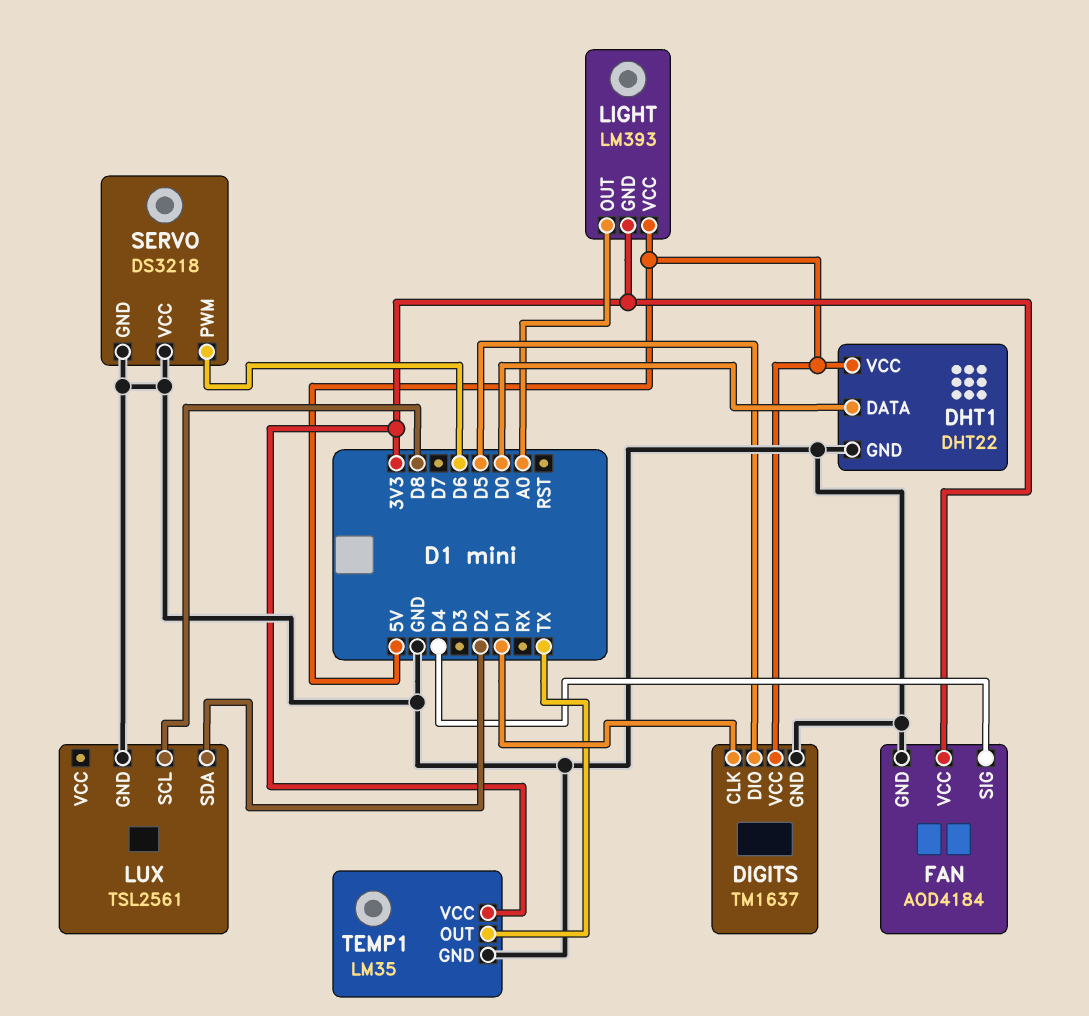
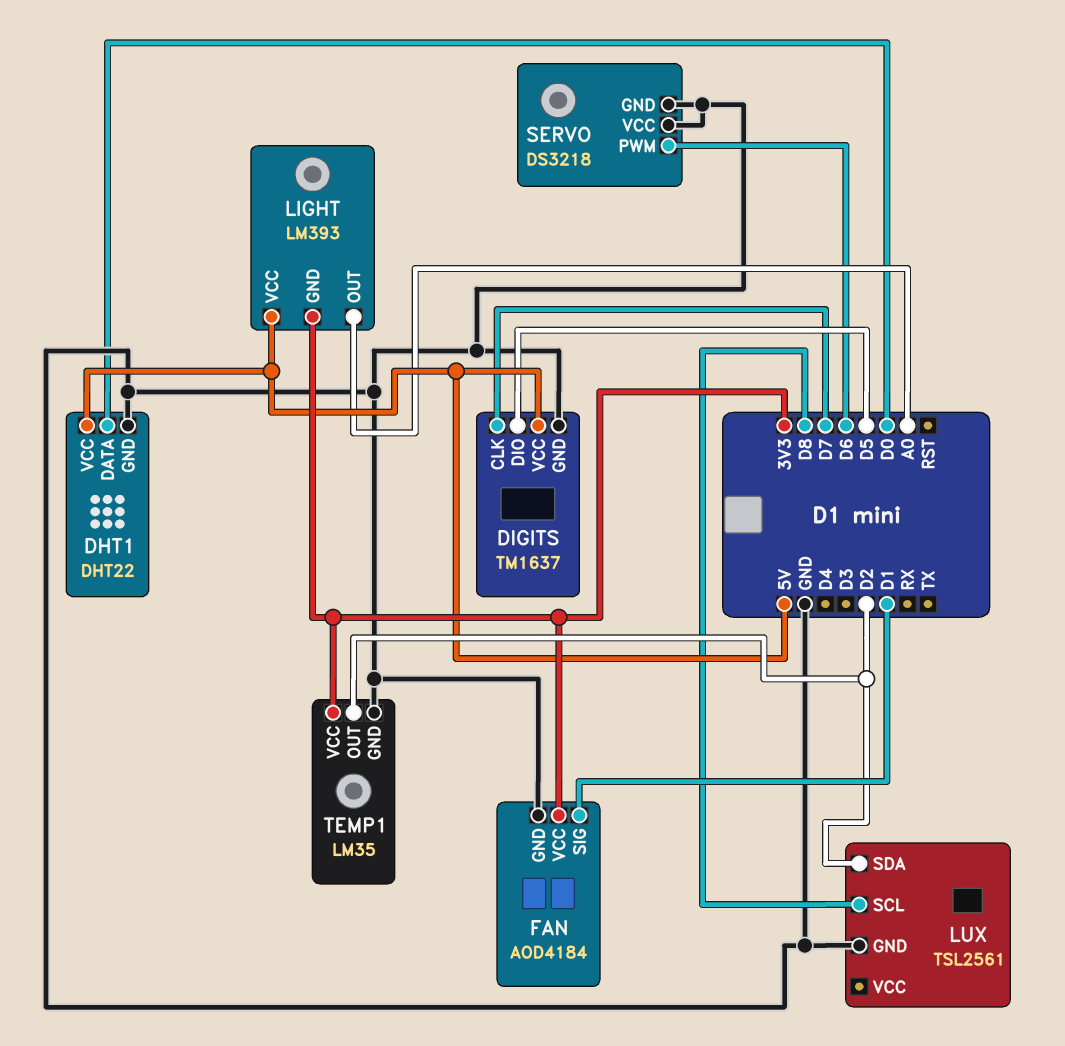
DIGITS pin CLK: D1 -> D7
FAN pin SIG: D4 -> D1
TEMP1 pin OUT: TX -> D2

